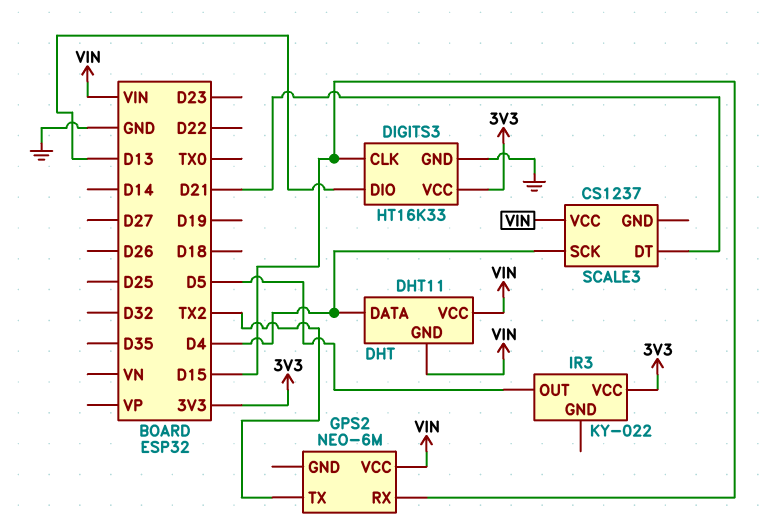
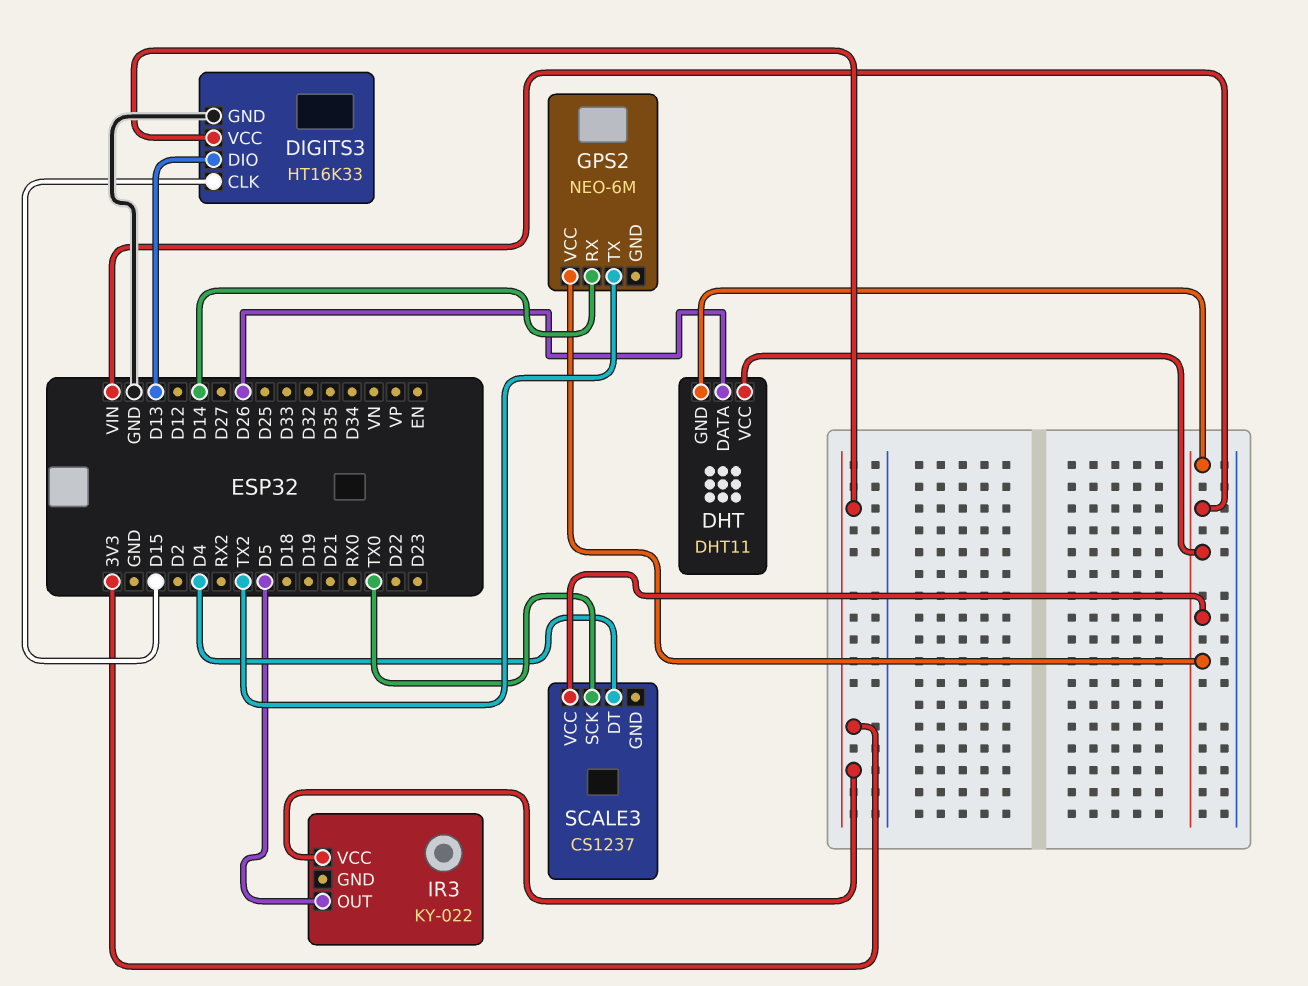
DHT pin DATA: D4 -> D26
GPS2 pin RX: D15 -> D14
SCALE3 pin DT: D21 -> D4
SCALE3 pin SCK: D4 -> TX0

